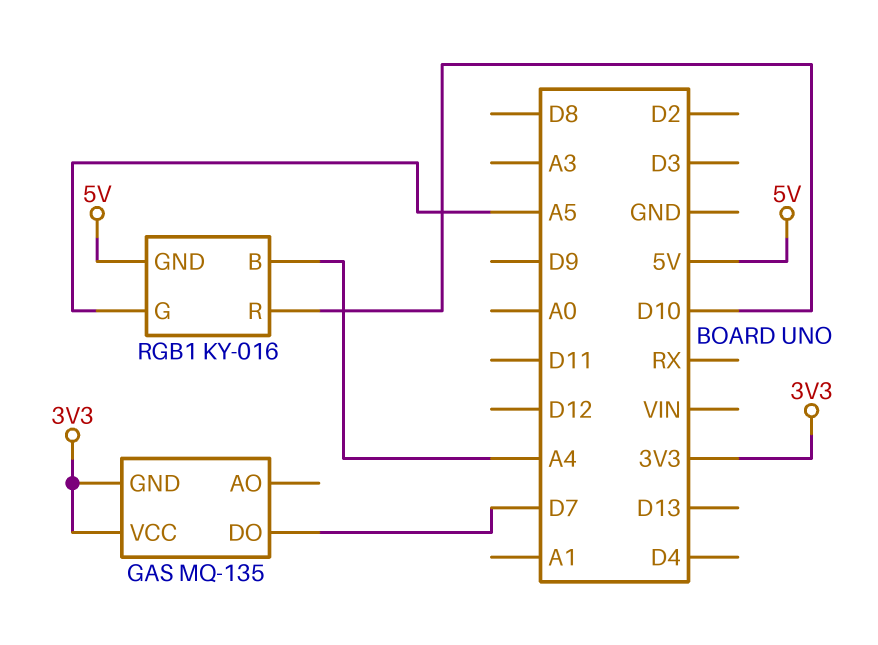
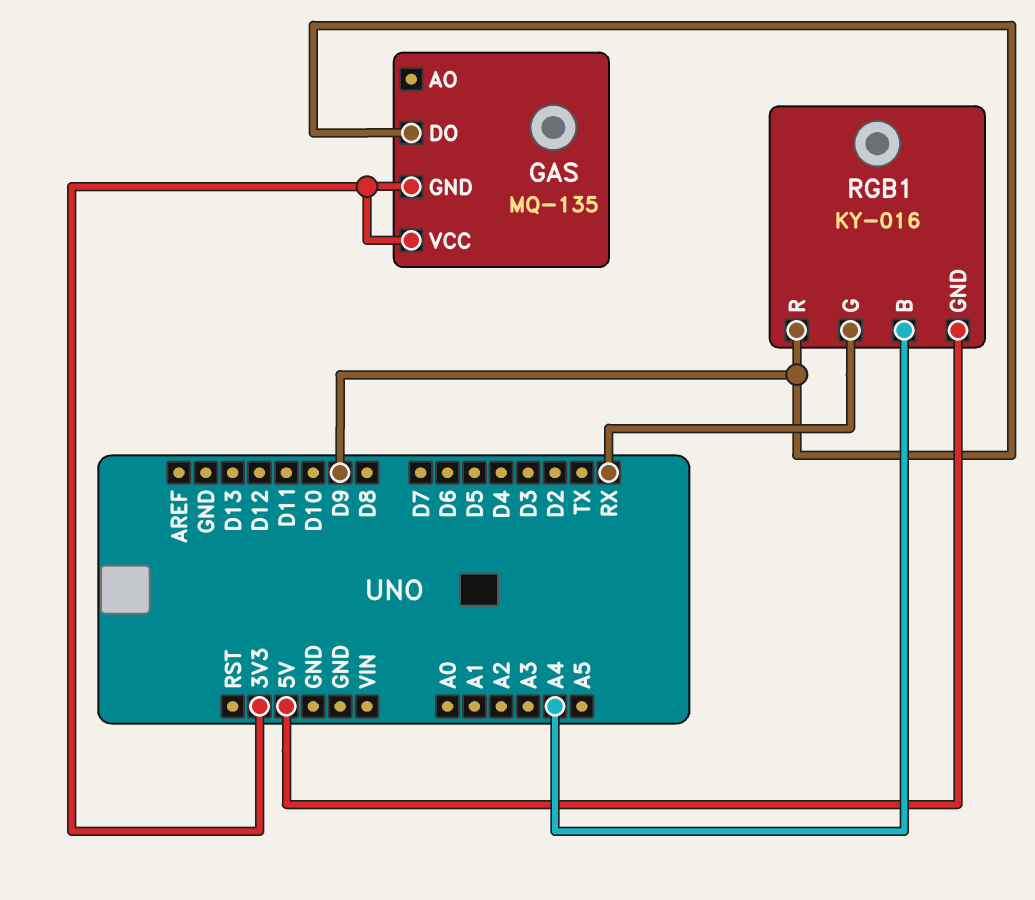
GAS pin DO: D7 -> D9
RGB1 pin G: A5 -> RX
RGB1 pin R: D10 -> D9

